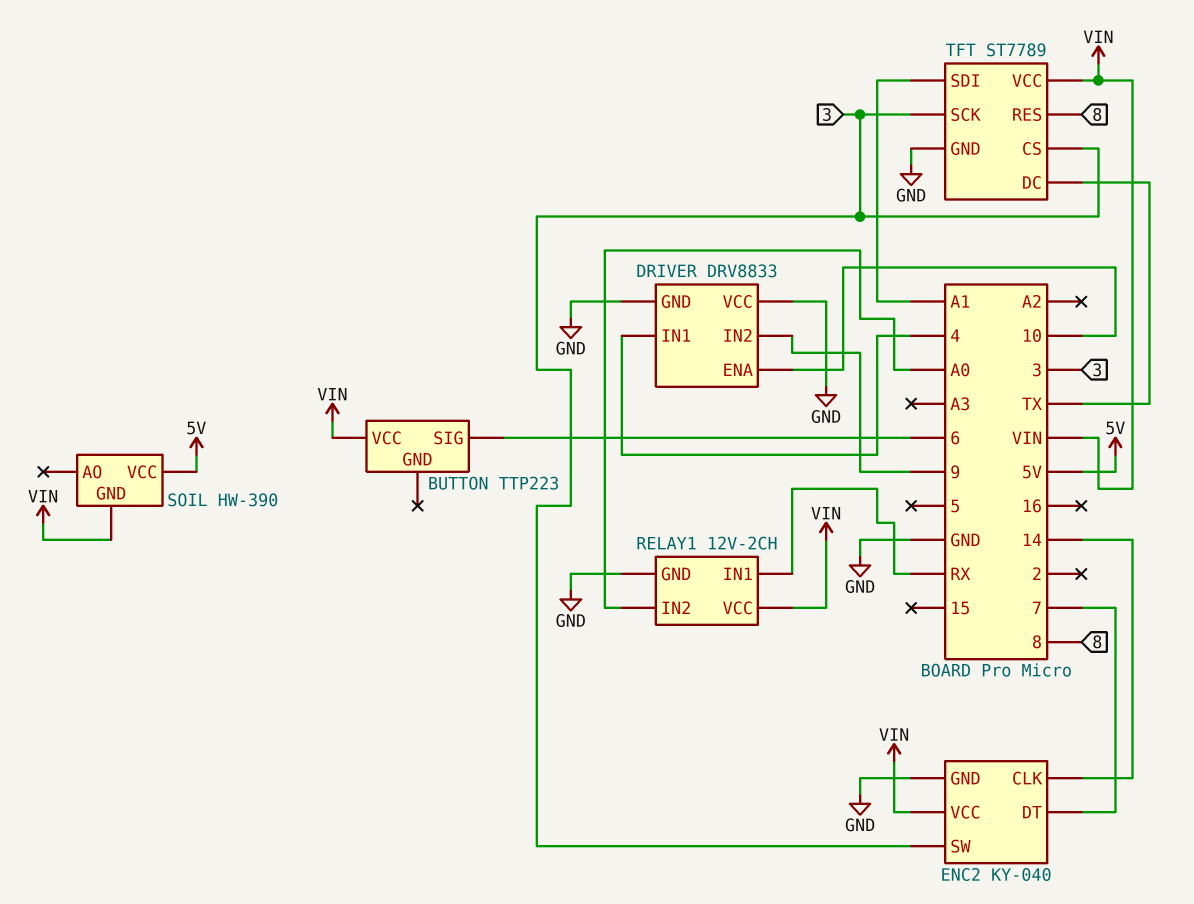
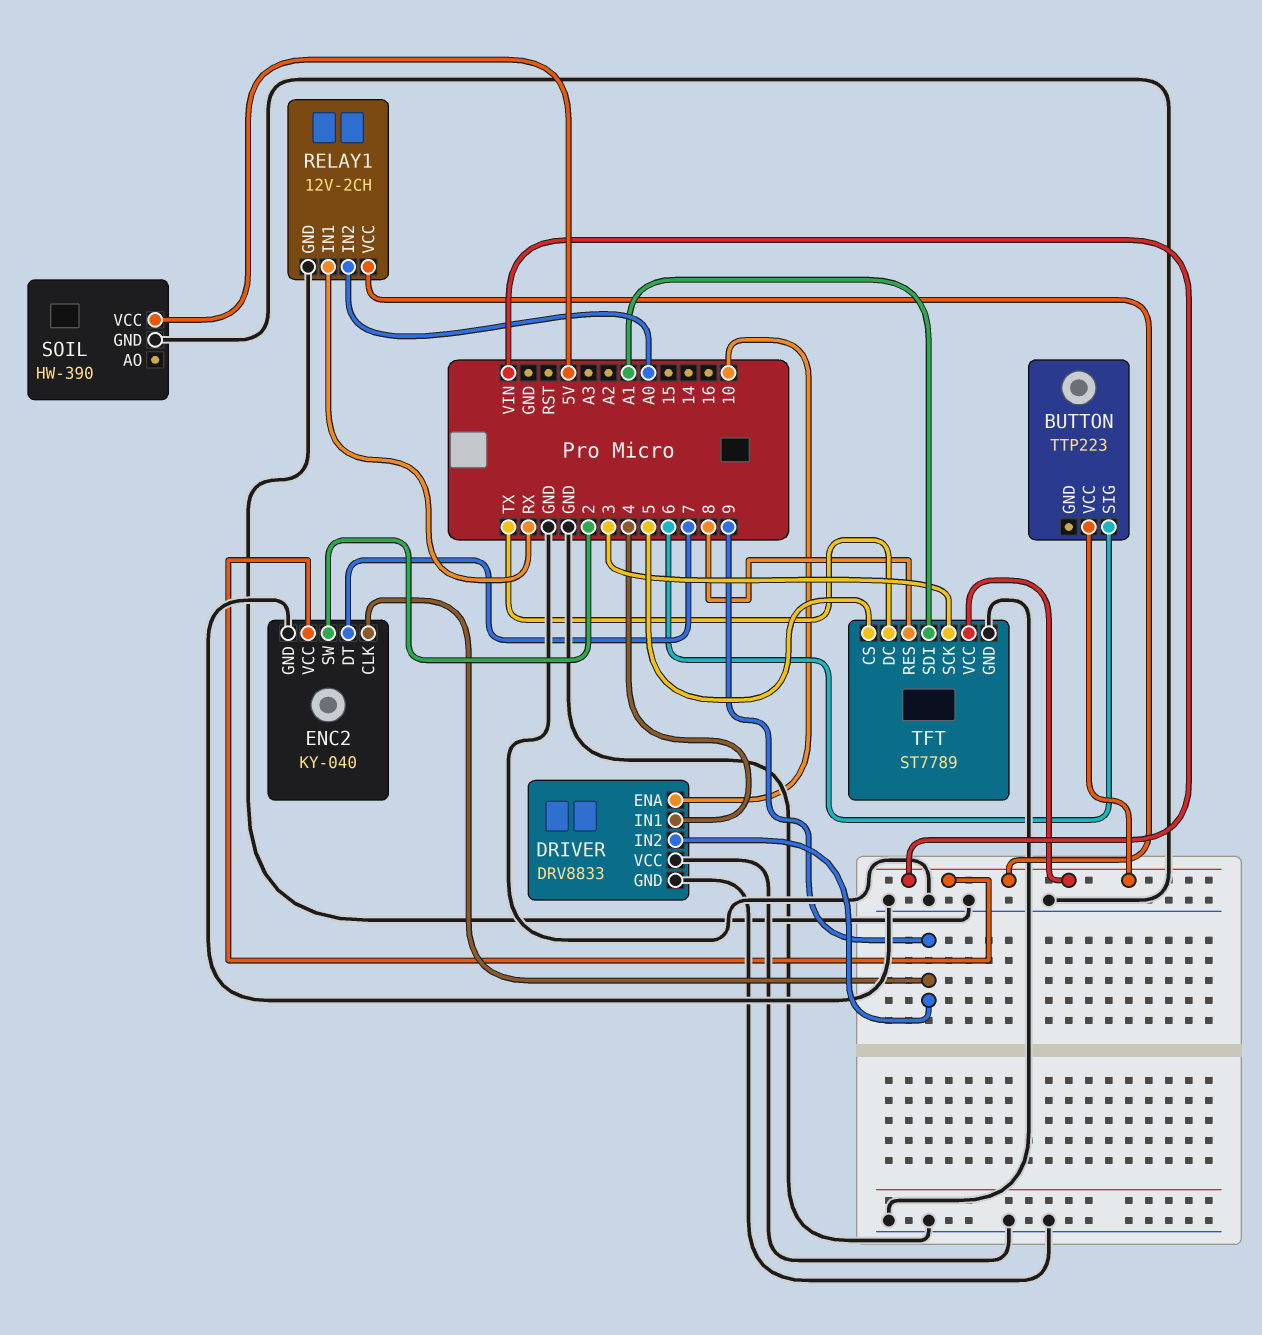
ENC2 pin CLK: 14 -> 9
ENC2 pin SW: 3 -> 2
SOIL pin GND: VIN -> GND
TFT pin CS: 3 -> 5

